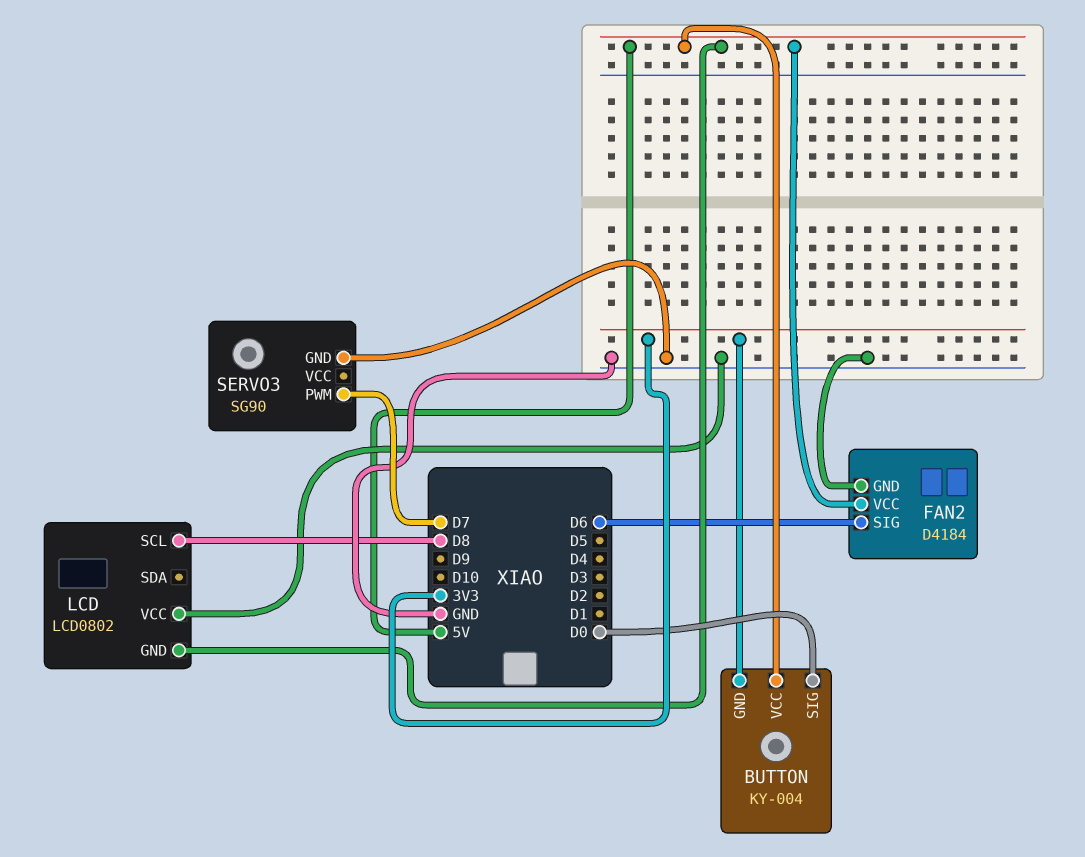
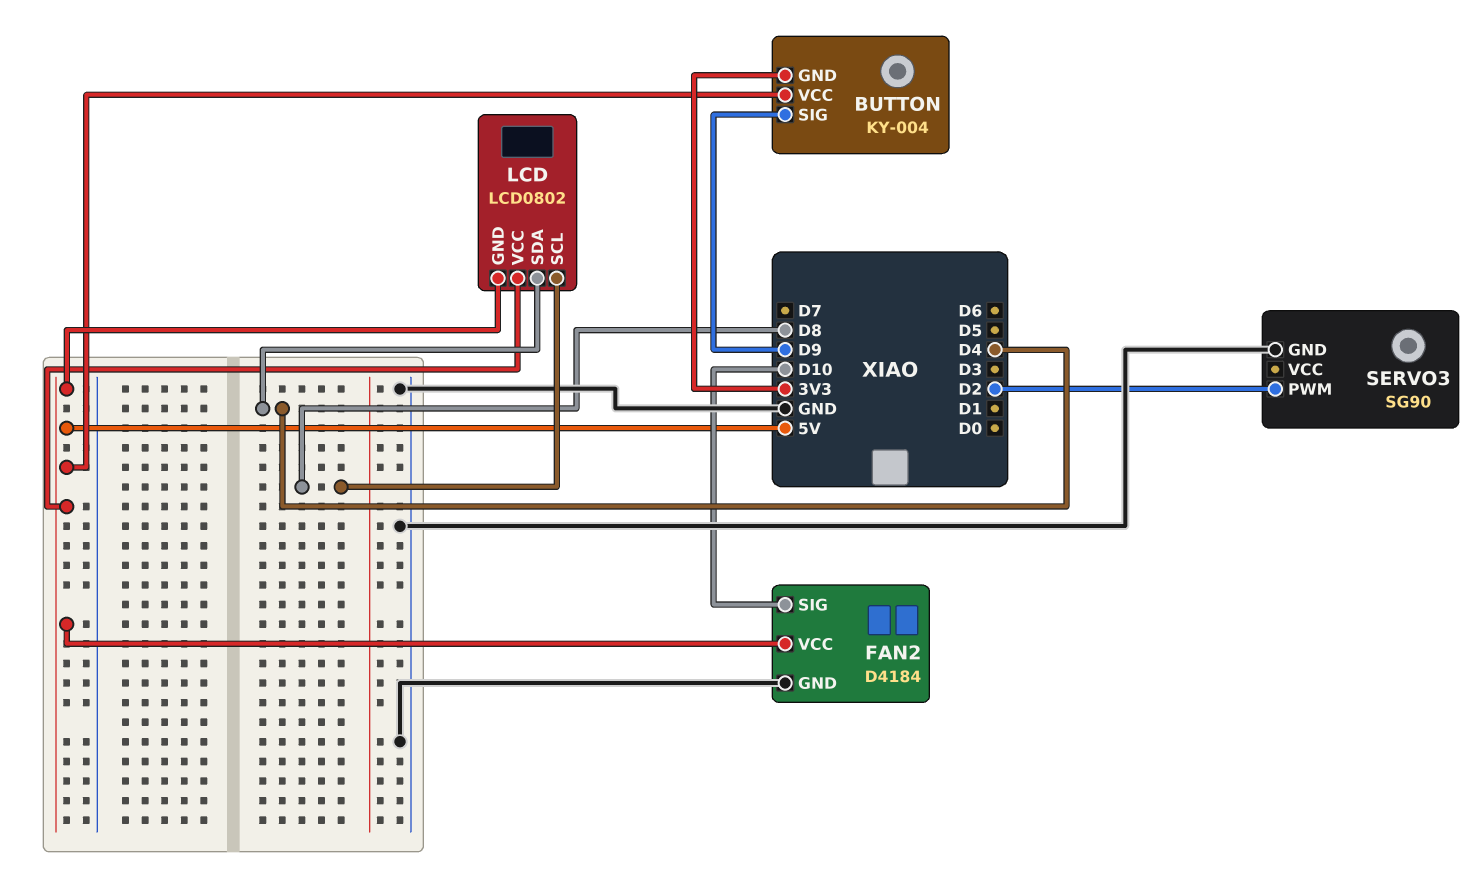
BUTTON pin SIG: D0 -> D9
FAN2 pin SIG: D6 -> D10
LCD pin SDA: none -> D4
LCD pin VCC: GND -> 5V
SERVO3 pin PWM: D7 -> D2

